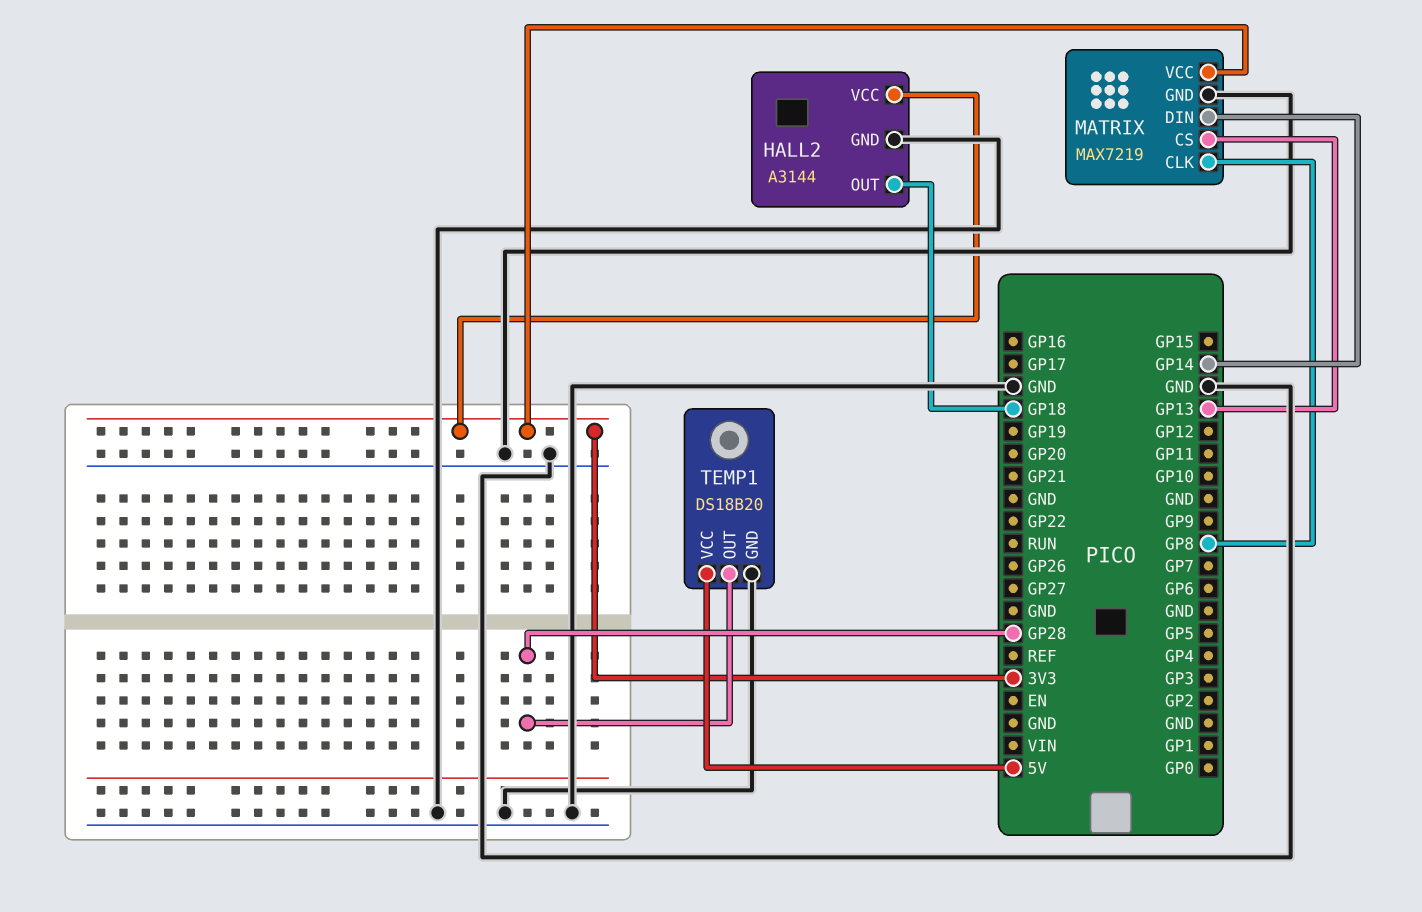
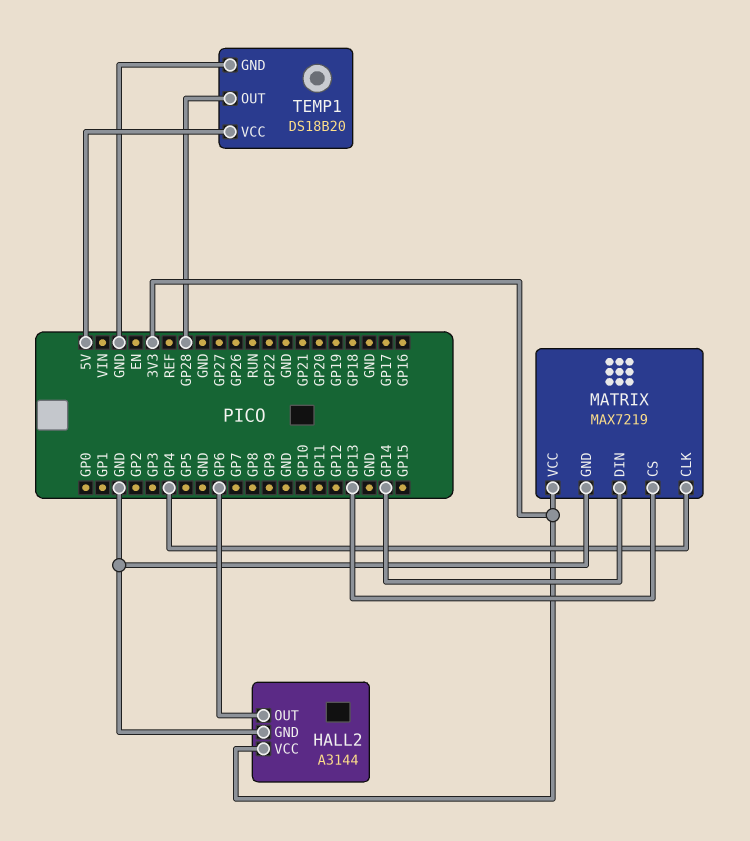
HALL2 pin OUT: GP18 -> GP6
MATRIX pin CLK: GP8 -> GP4

